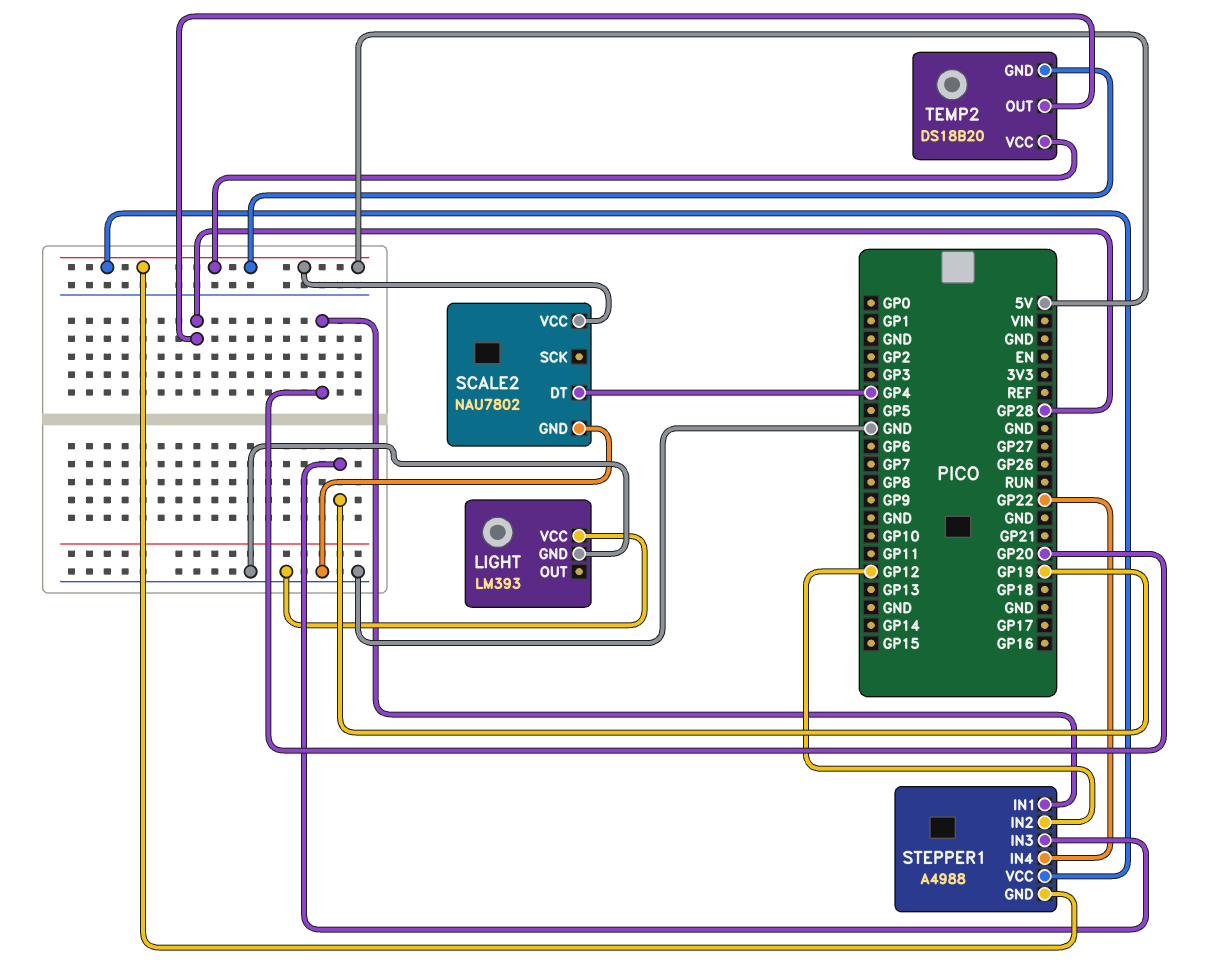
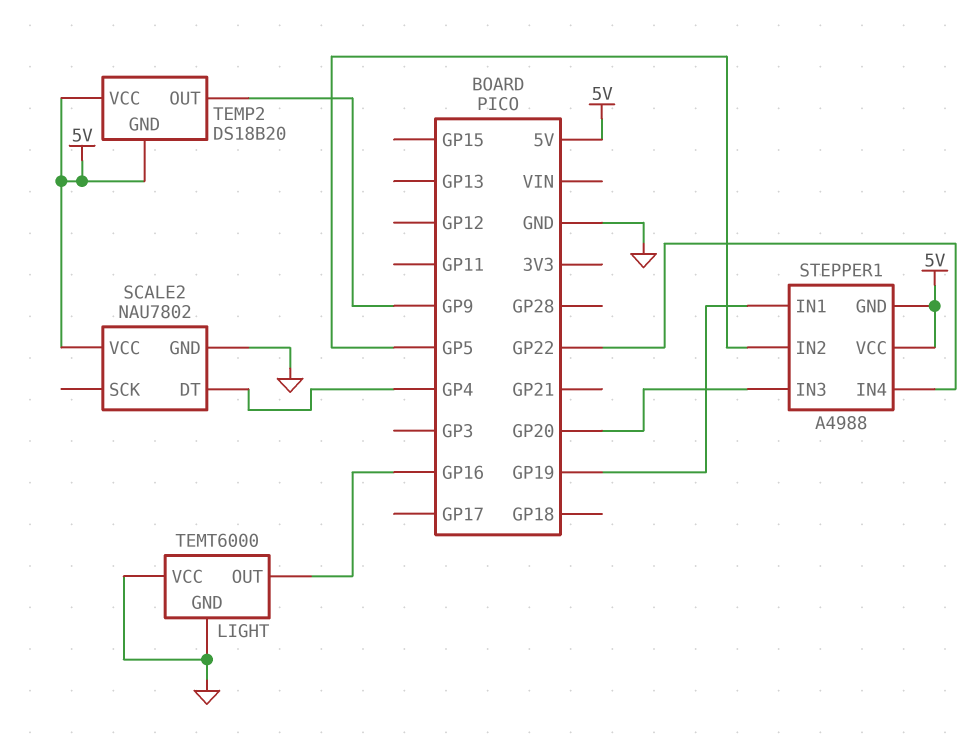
LIGHT: LM393 -> TEMT6000
LIGHT pin OUT: none -> GP16
STEPPER1 pin IN1: GP20 -> GP19
STEPPER1 pin IN2: GP12 -> GP5
STEPPER1 pin IN3: GP19 -> GP20
TEMP2 pin OUT: GP28 -> GP9

